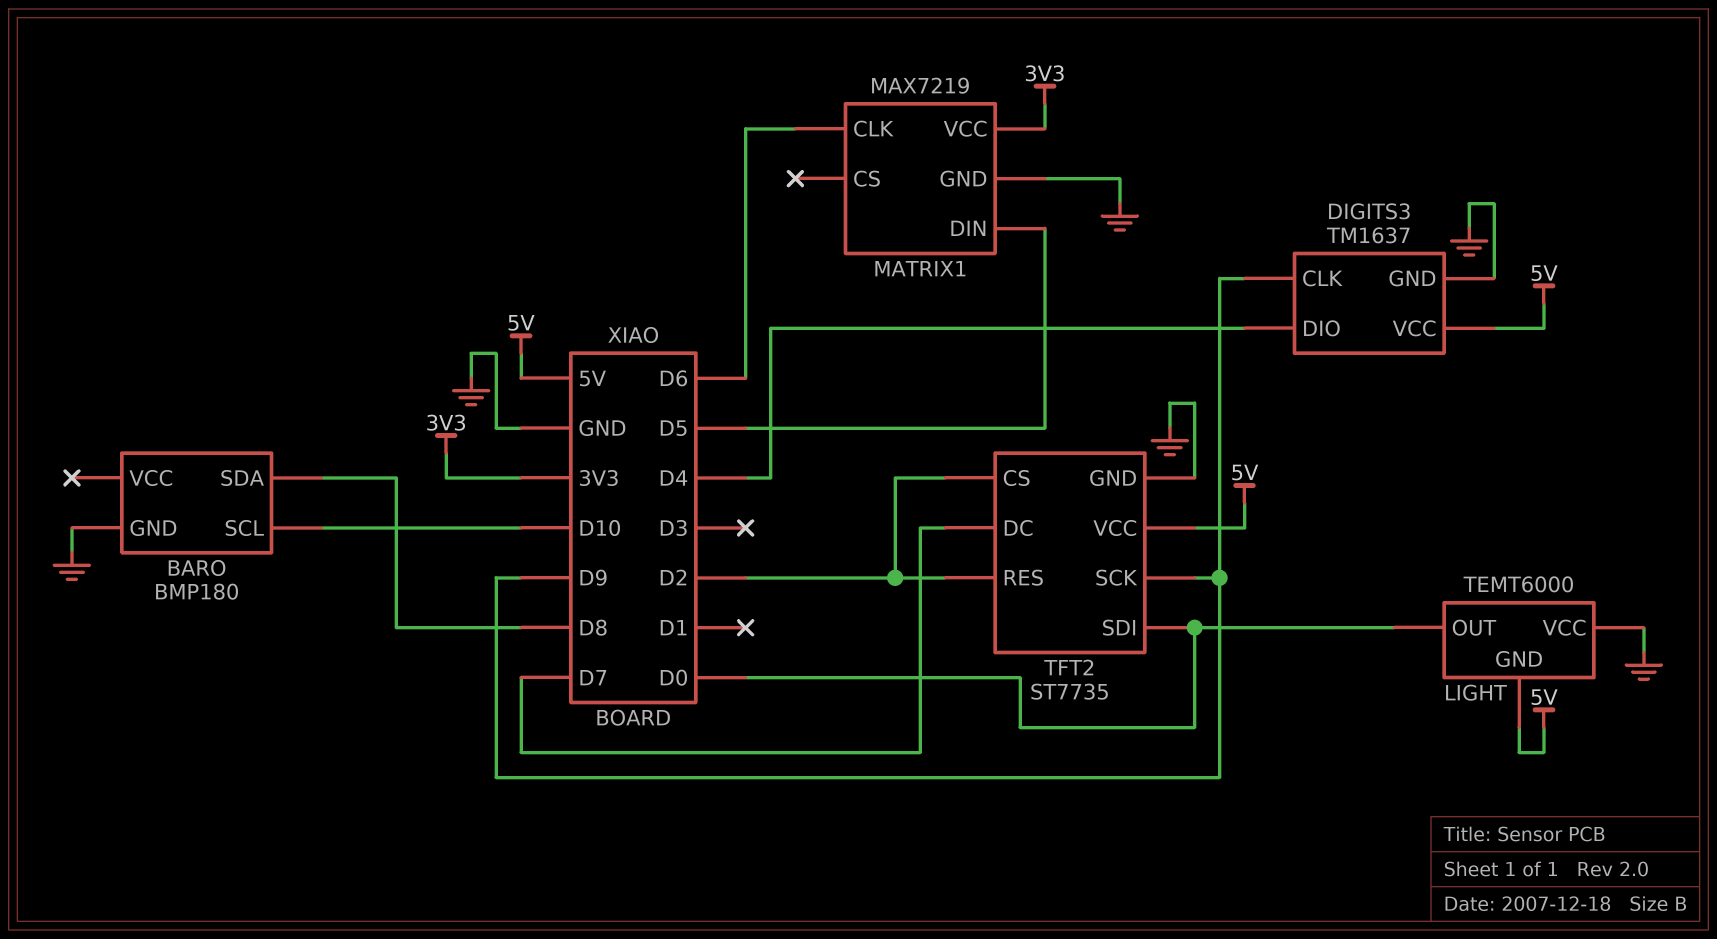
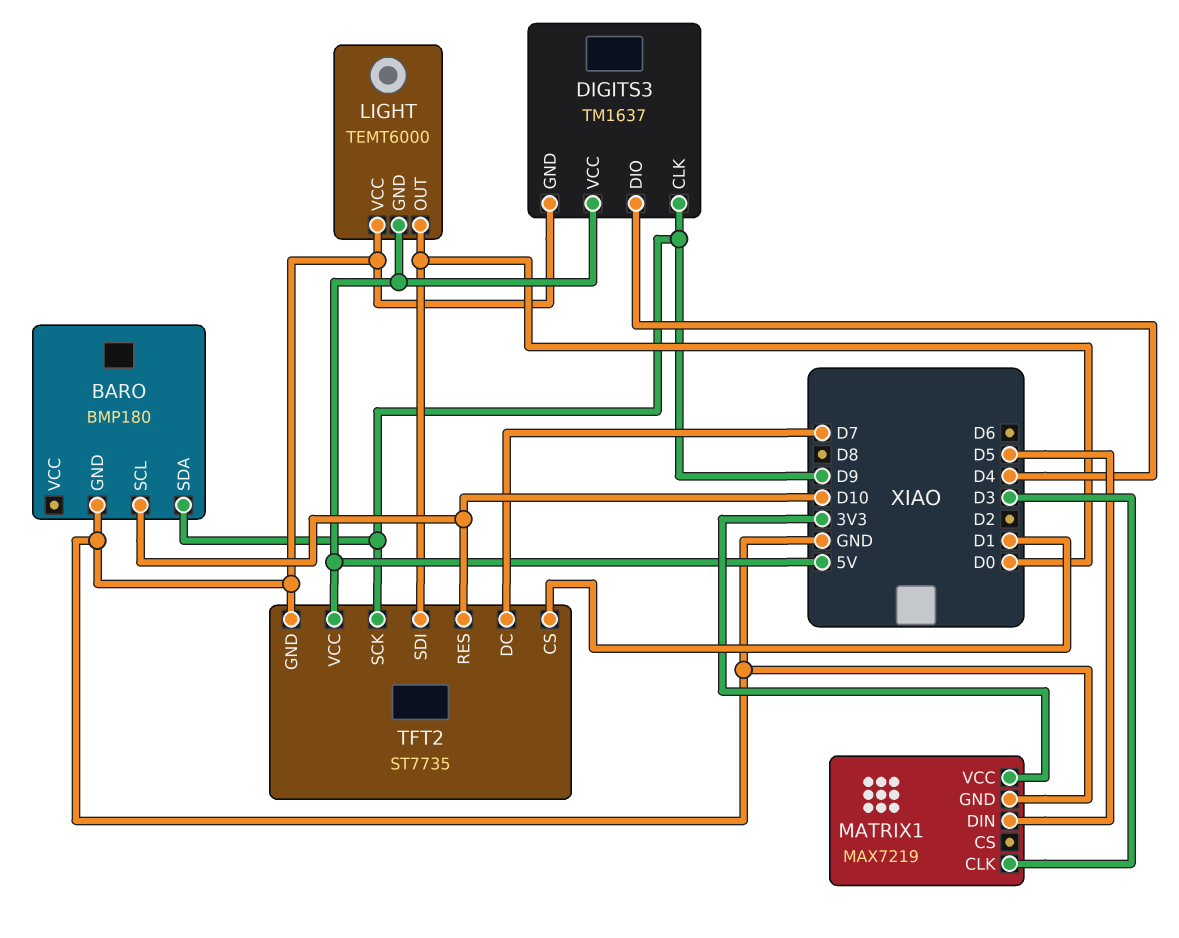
BARO pin SDA: D8 -> D9
MATRIX1 pin CLK: D6 -> D3
TFT2 pin CS: D2 -> D1
TFT2 pin RES: D2 -> D10

